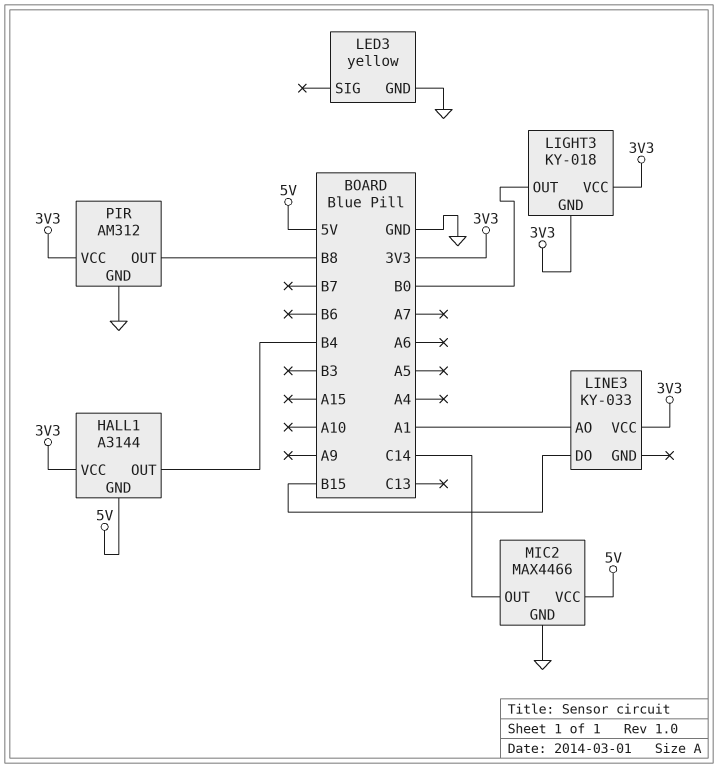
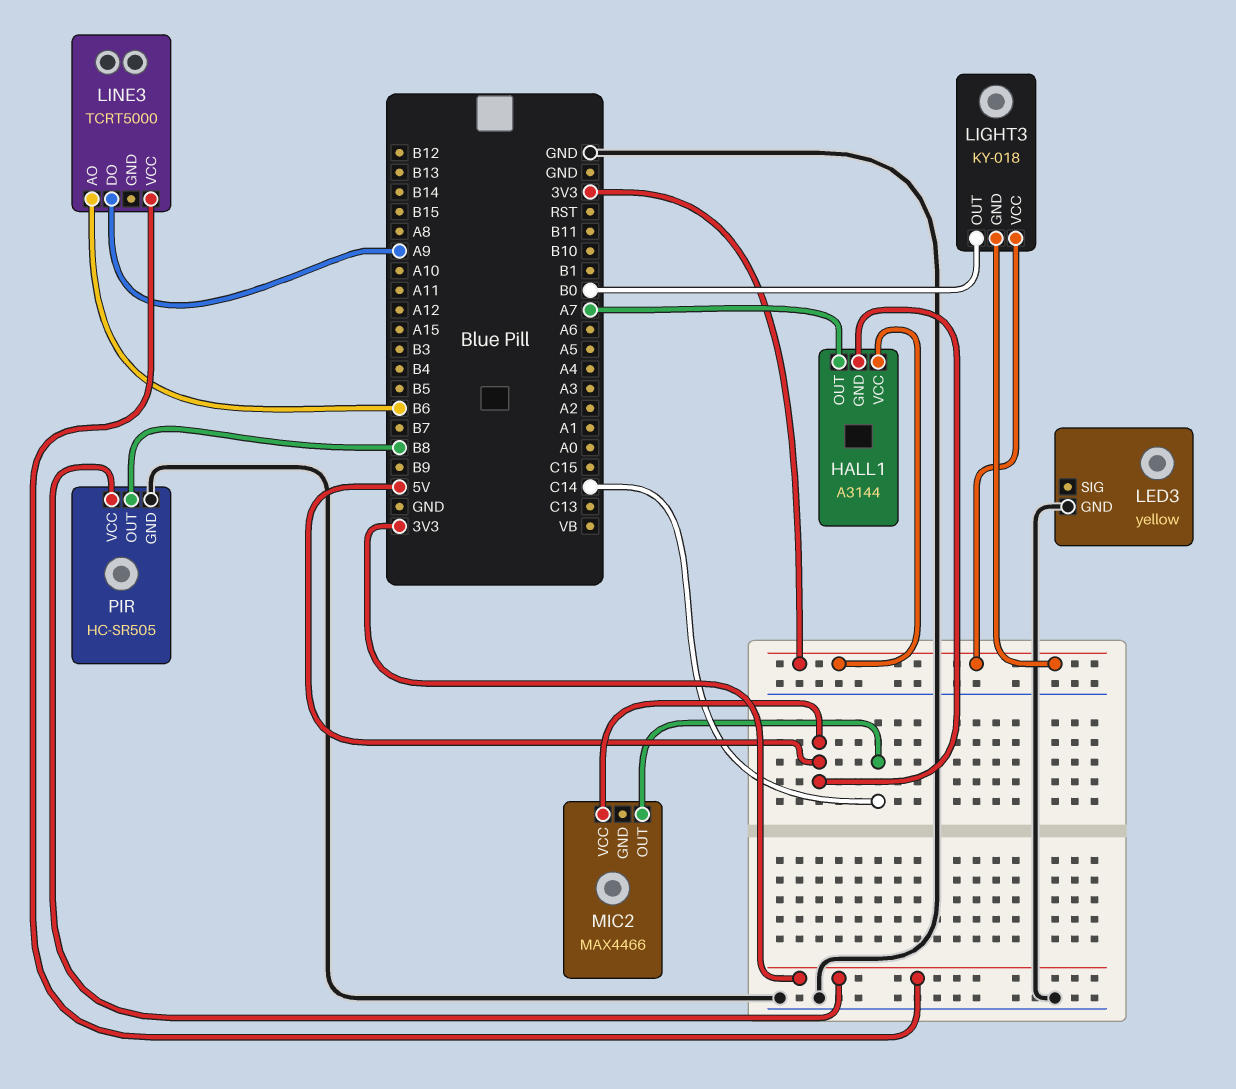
HALL1 pin OUT: B4 -> A7
LINE3: KY-033 -> TCRT5000
LINE3 pin AO: A1 -> B6
LINE3 pin DO: B15 -> A9
MIC2 pin GND: GND -> none
PIR: AM312 -> HC-SR505

